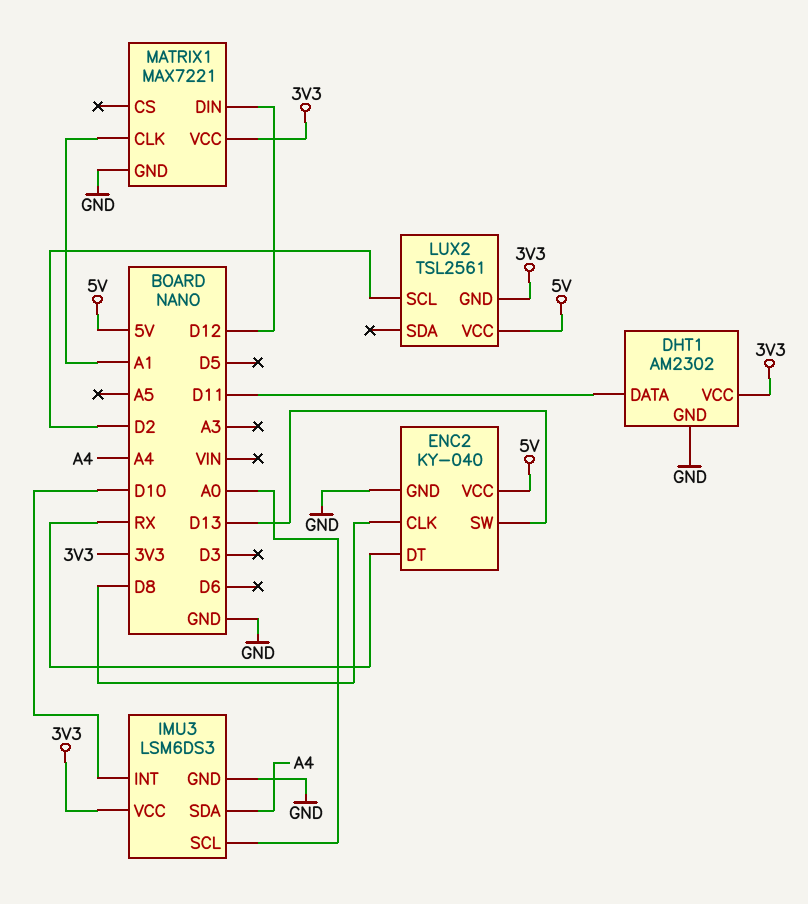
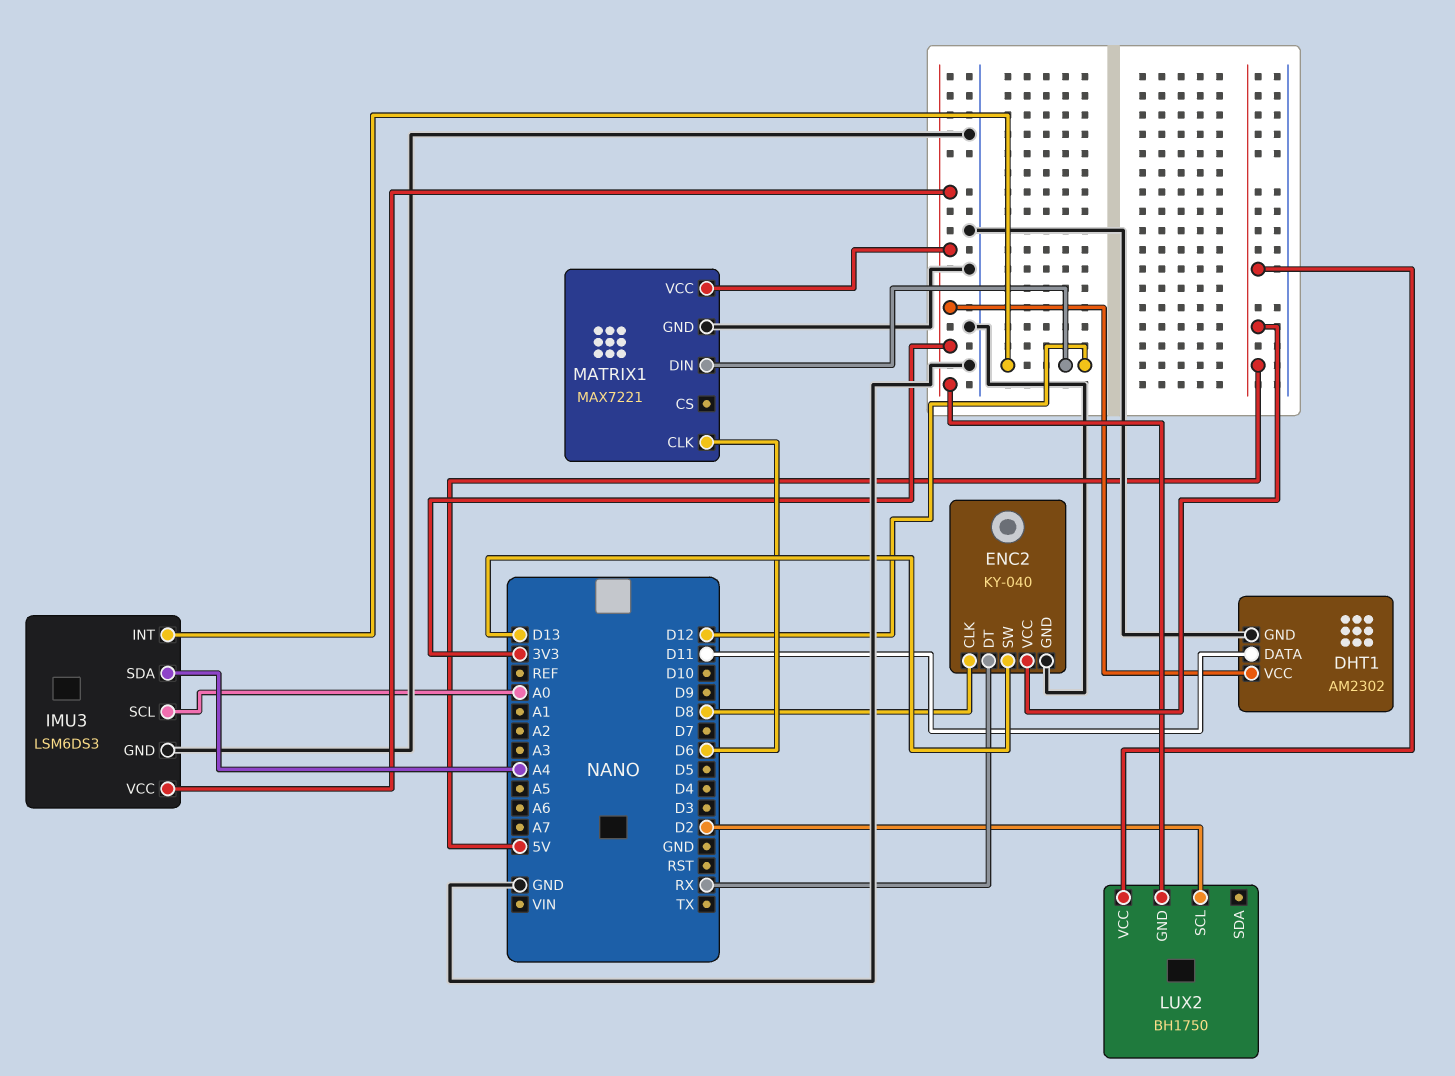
IMU3 pin INT: D10 -> D12
LUX2: TSL2561 -> BH1750
MATRIX1 pin CLK: A1 -> D6

